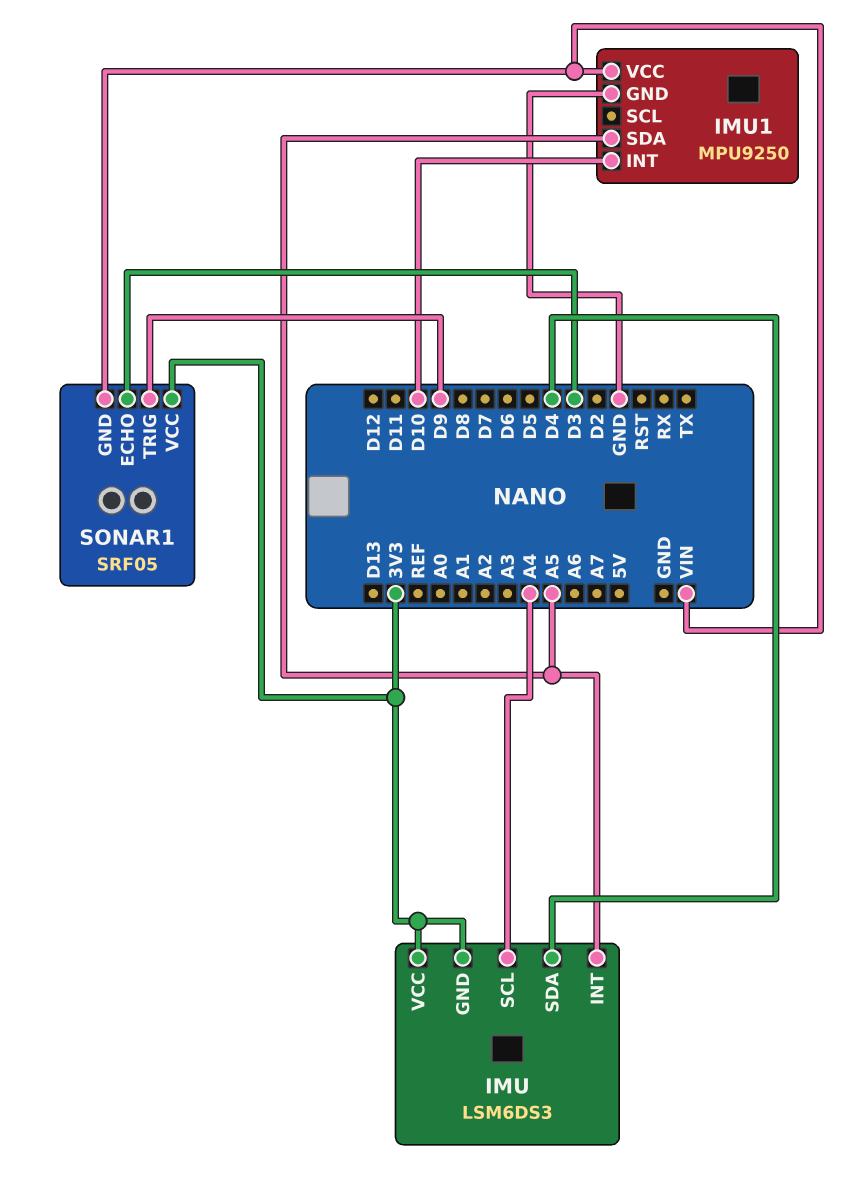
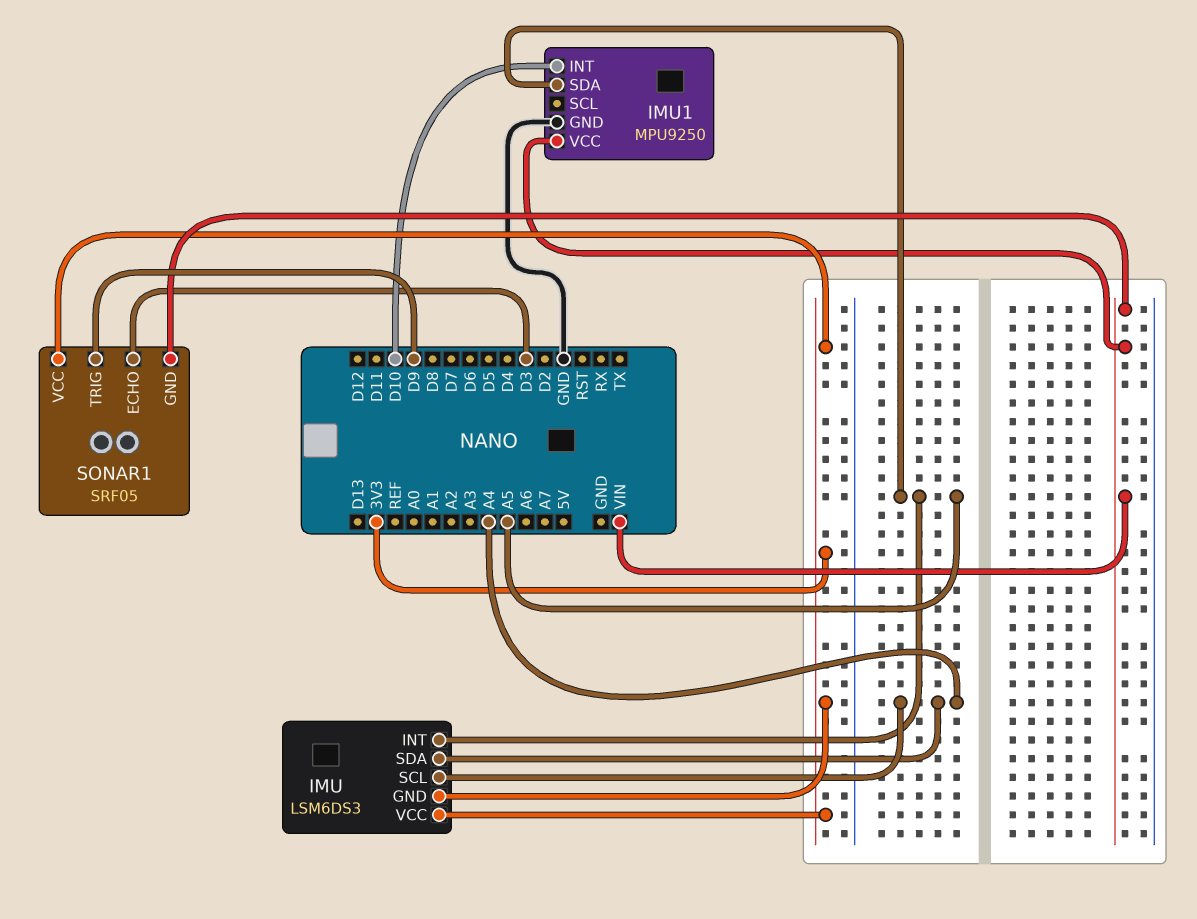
IMU pin SDA: D4 -> A4

